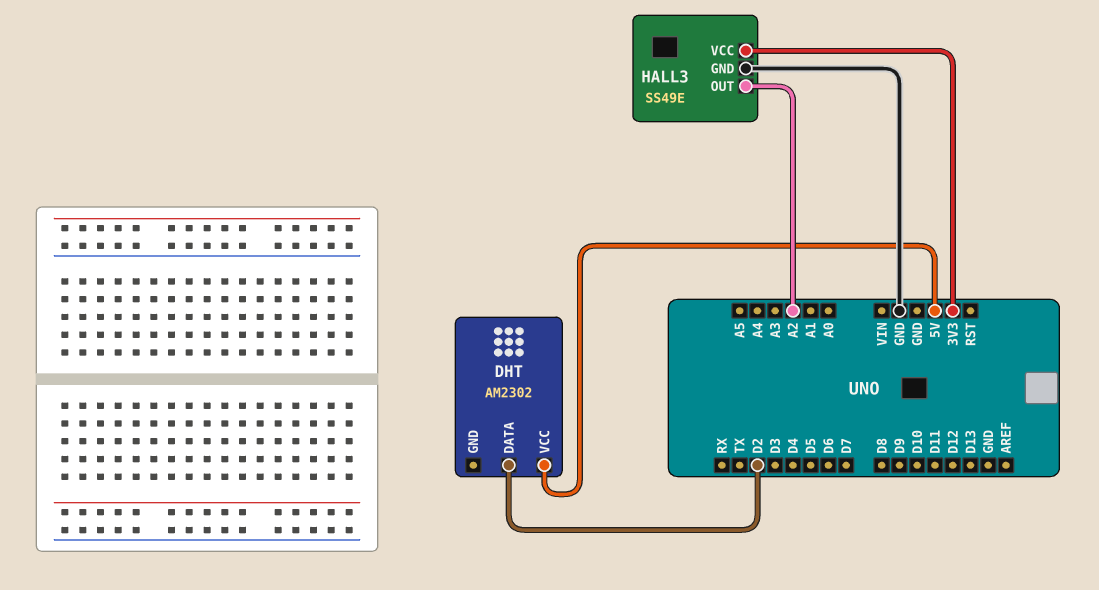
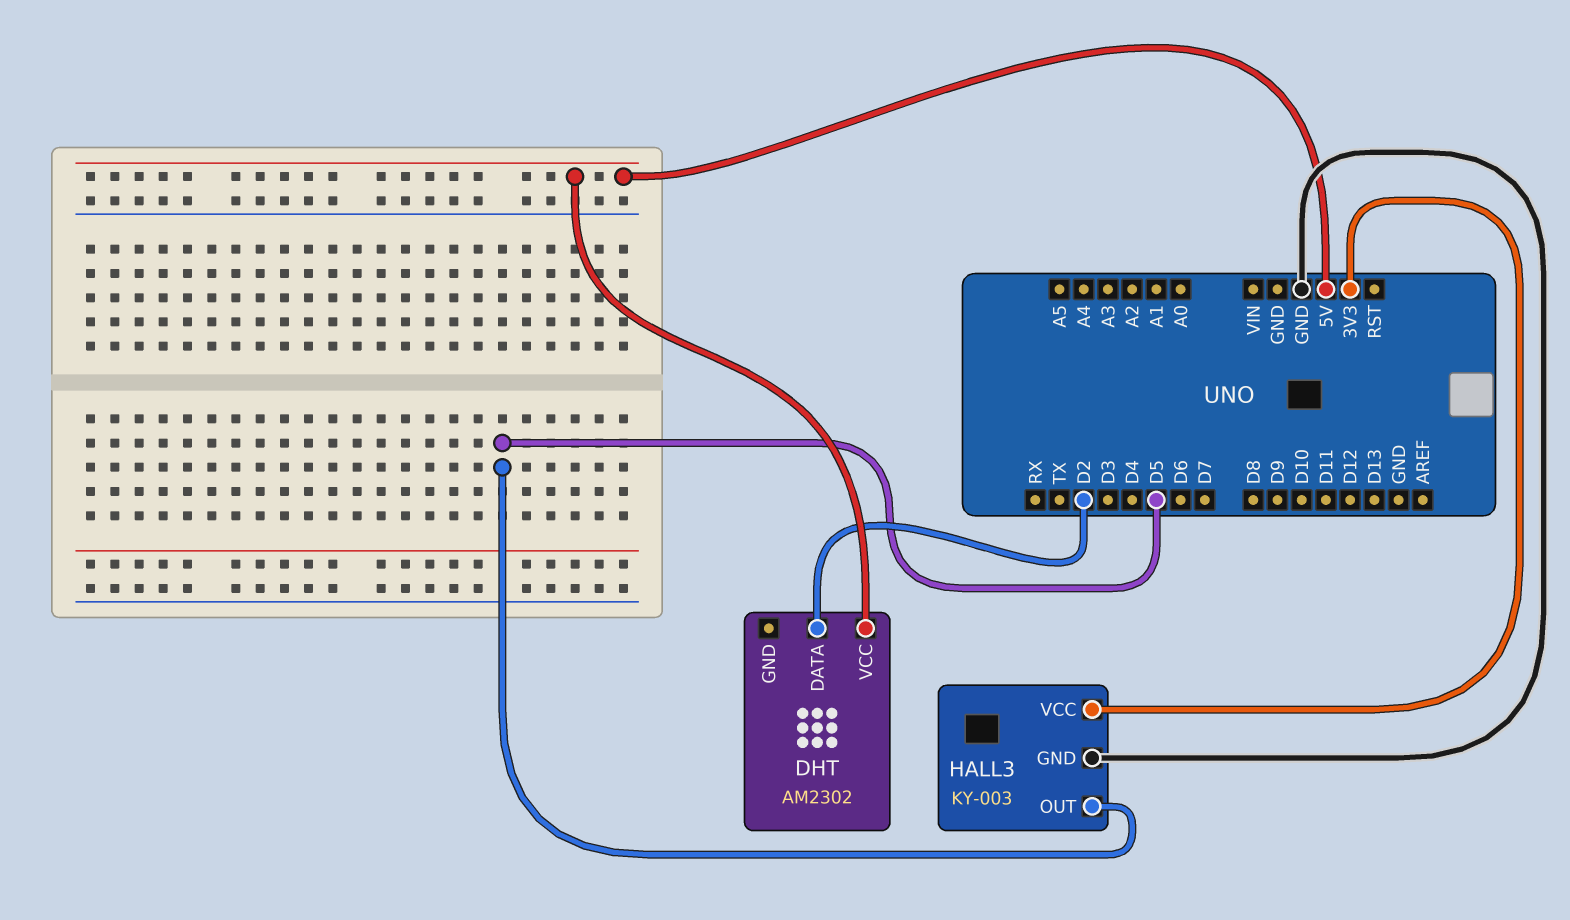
HALL3: SS49E -> KY-003
HALL3 pin OUT: A2 -> D5

